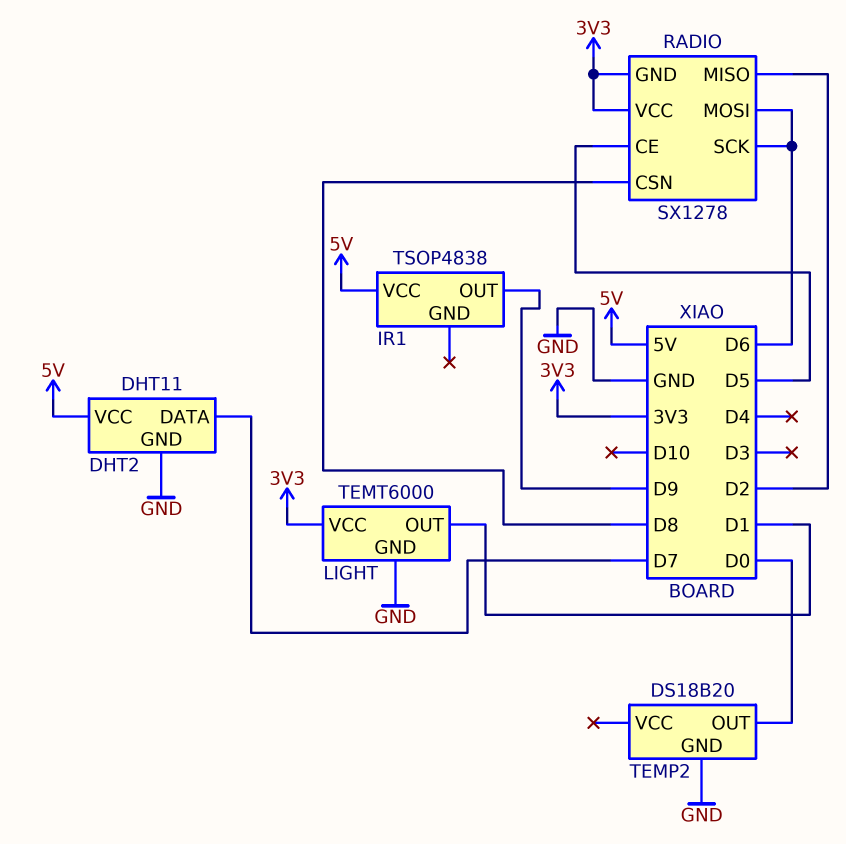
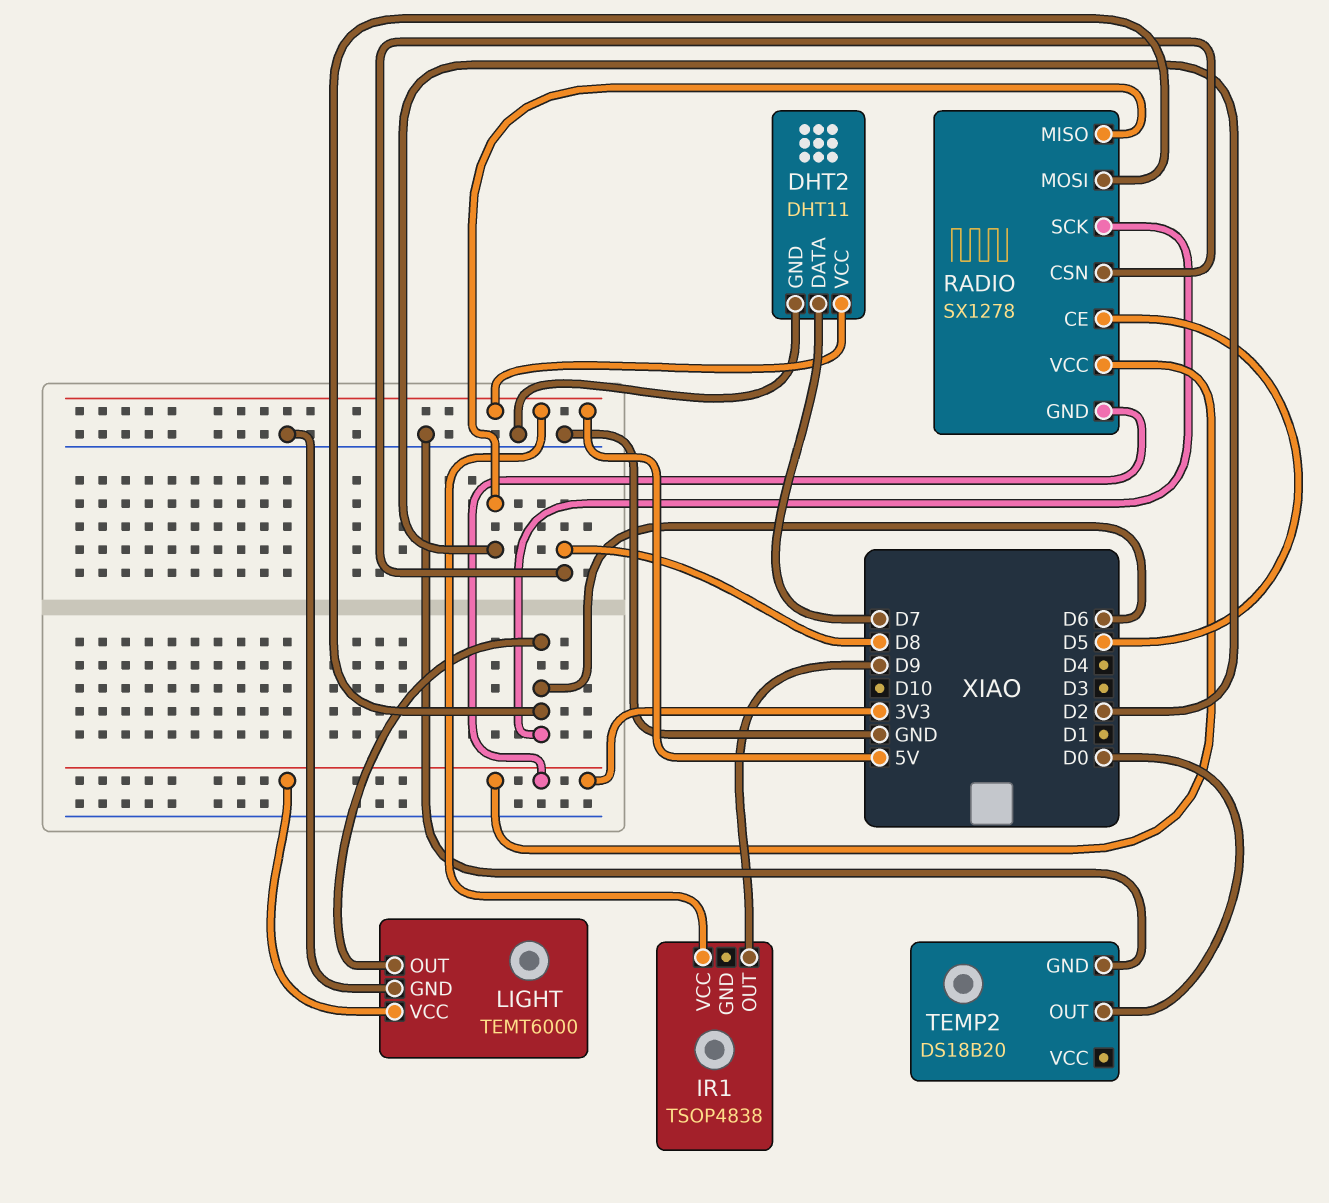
LIGHT pin OUT: D1 -> D6

